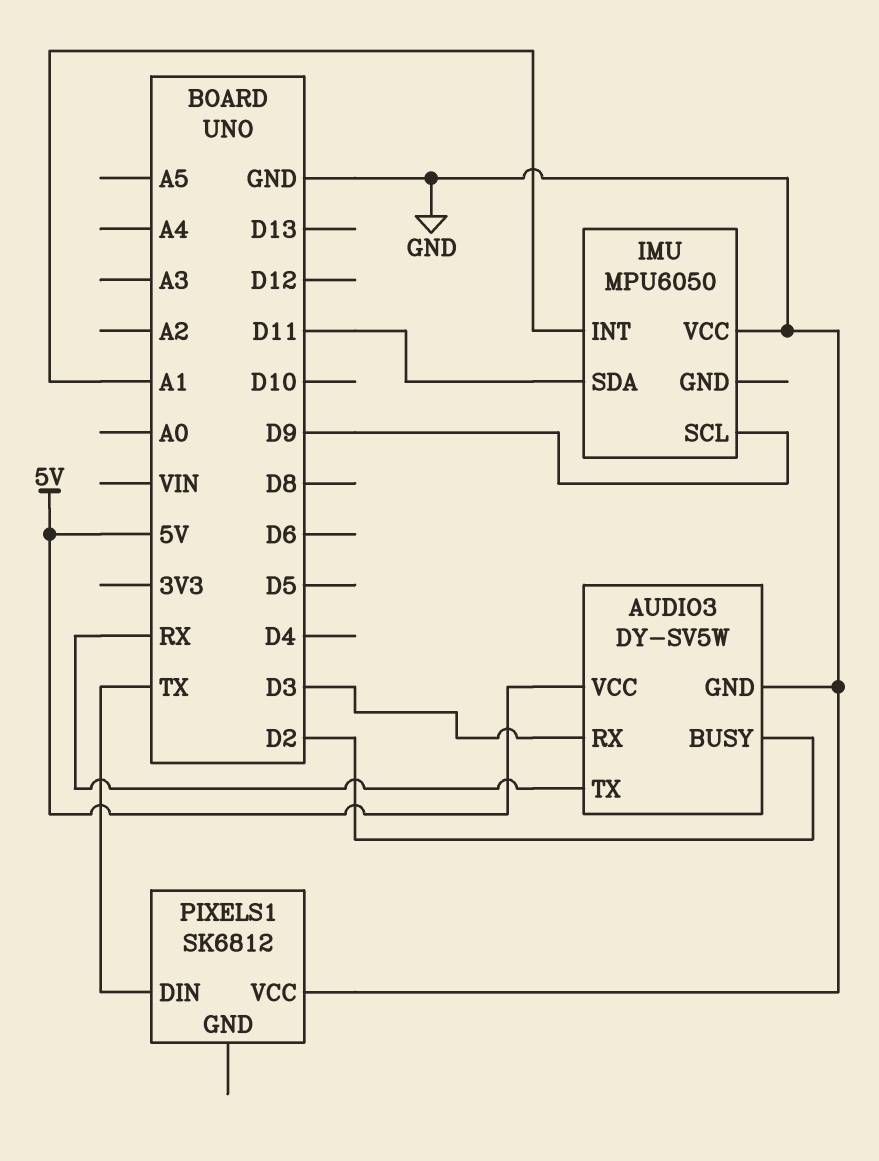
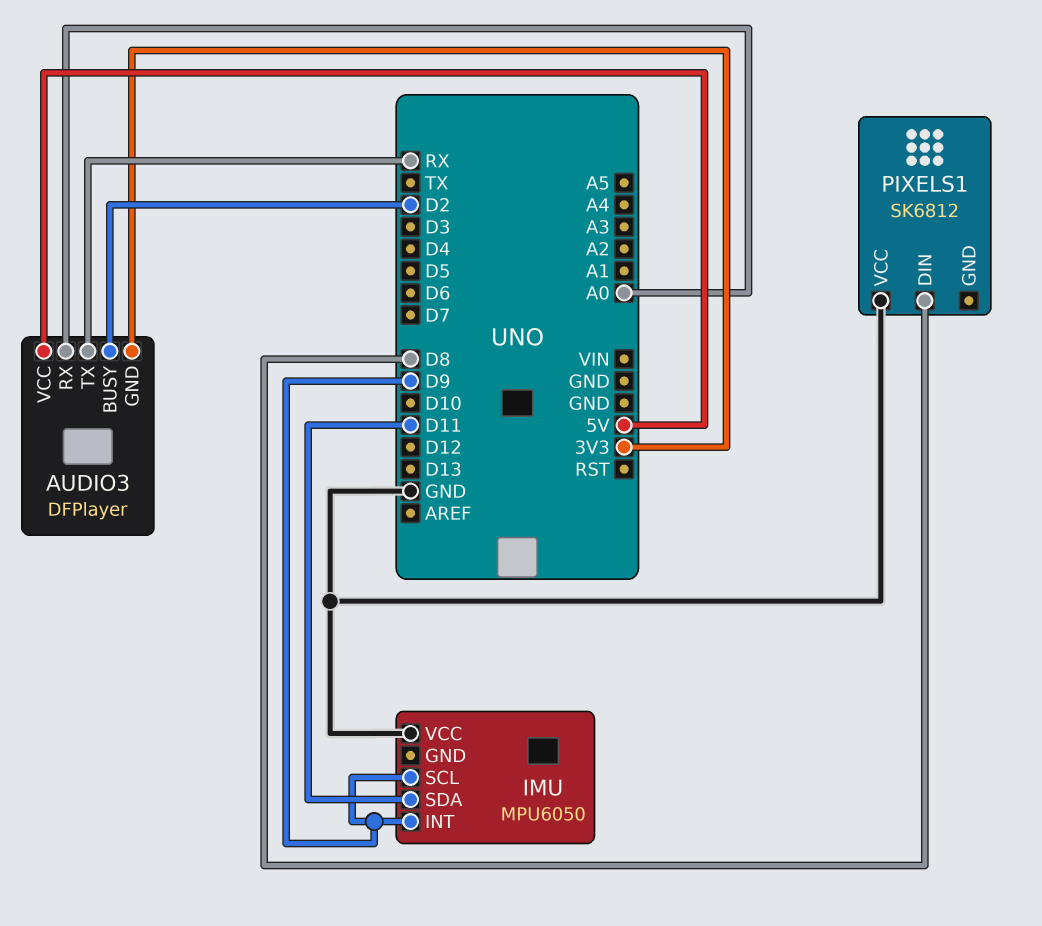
AUDIO3: DY-SV5W -> DFPlayer
AUDIO3 pin GND: GND -> 3V3
AUDIO3 pin RX: D3 -> A0
IMU pin INT: A1 -> D9
PIXELS1 pin DIN: TX -> D8

